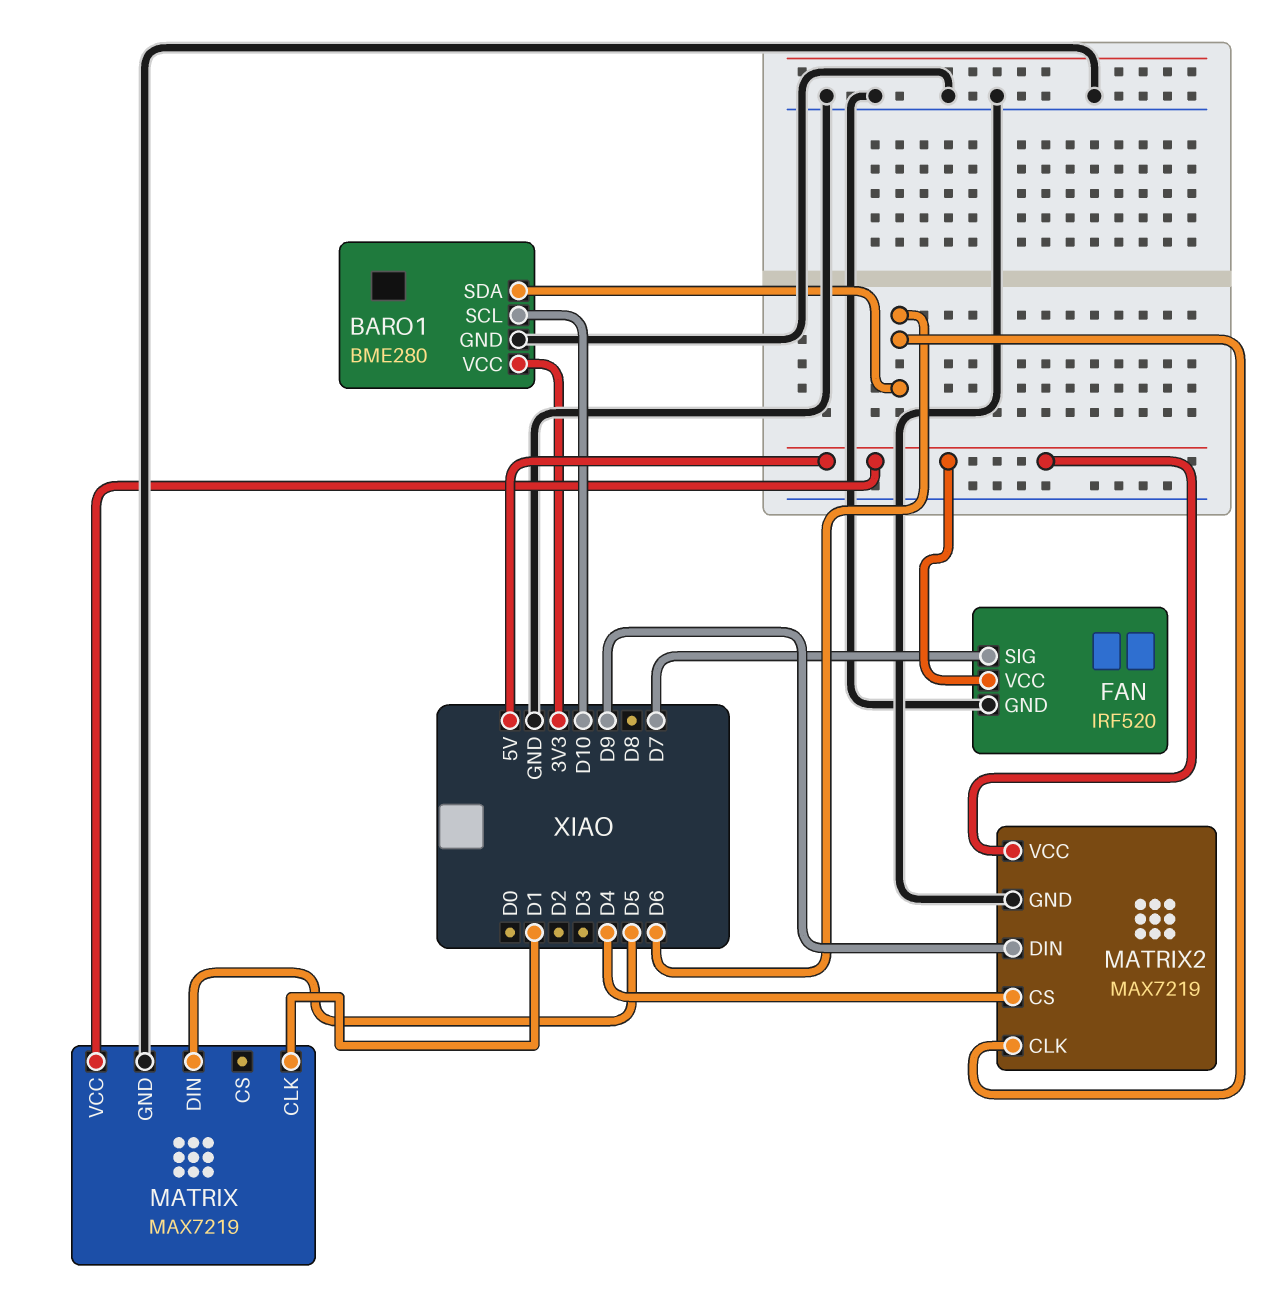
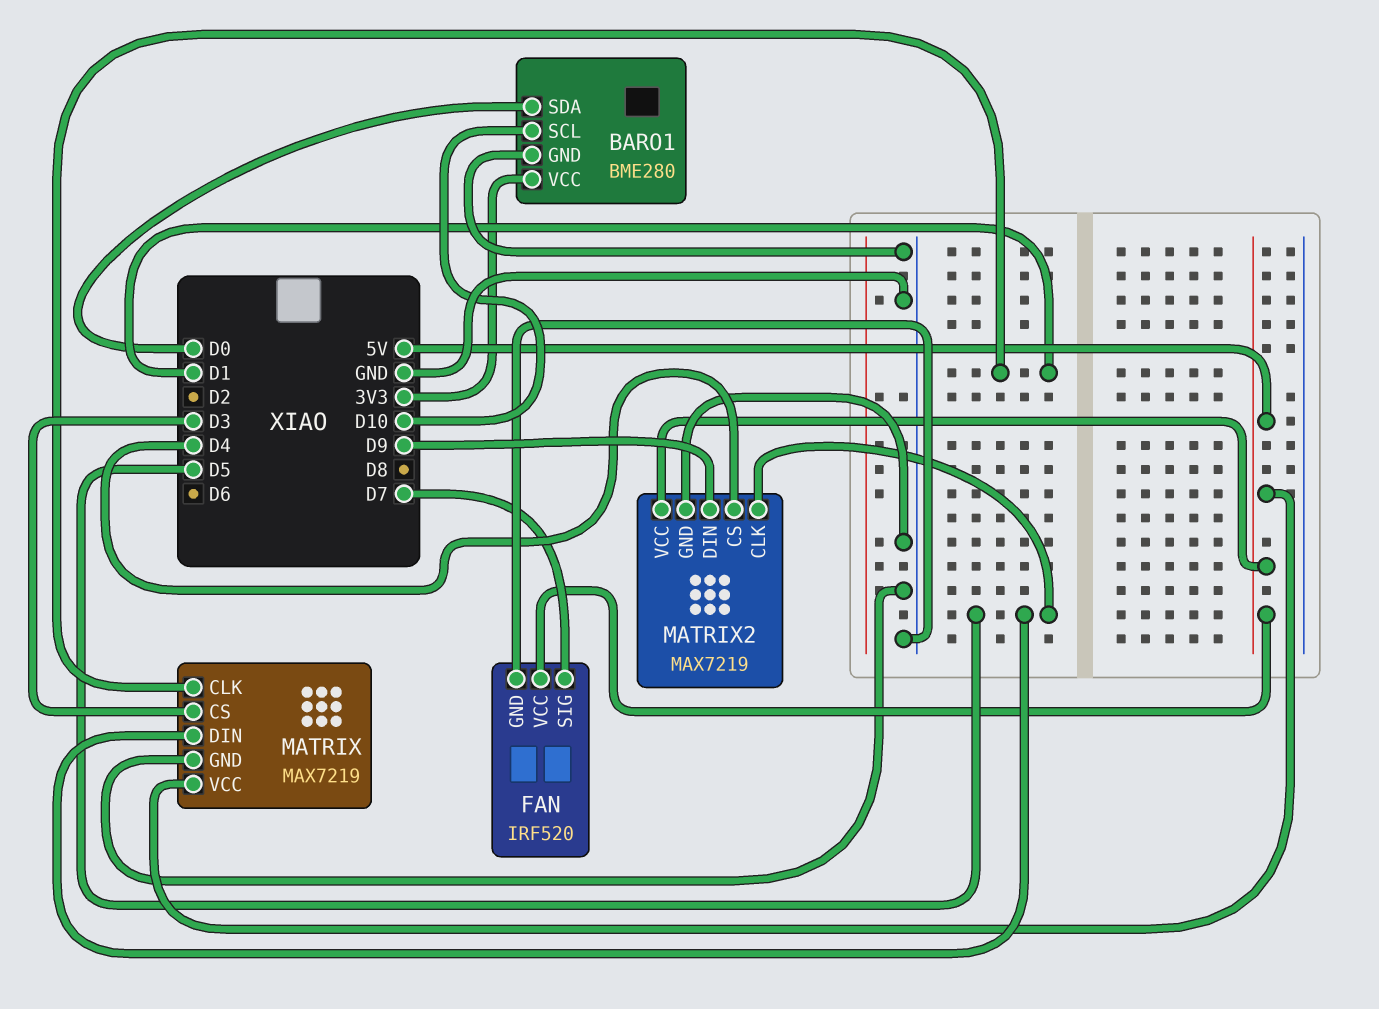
BARO1 pin SDA: D6 -> D0
MATRIX pin CS: none -> D3
MATRIX2 pin CLK: D6 -> D5

